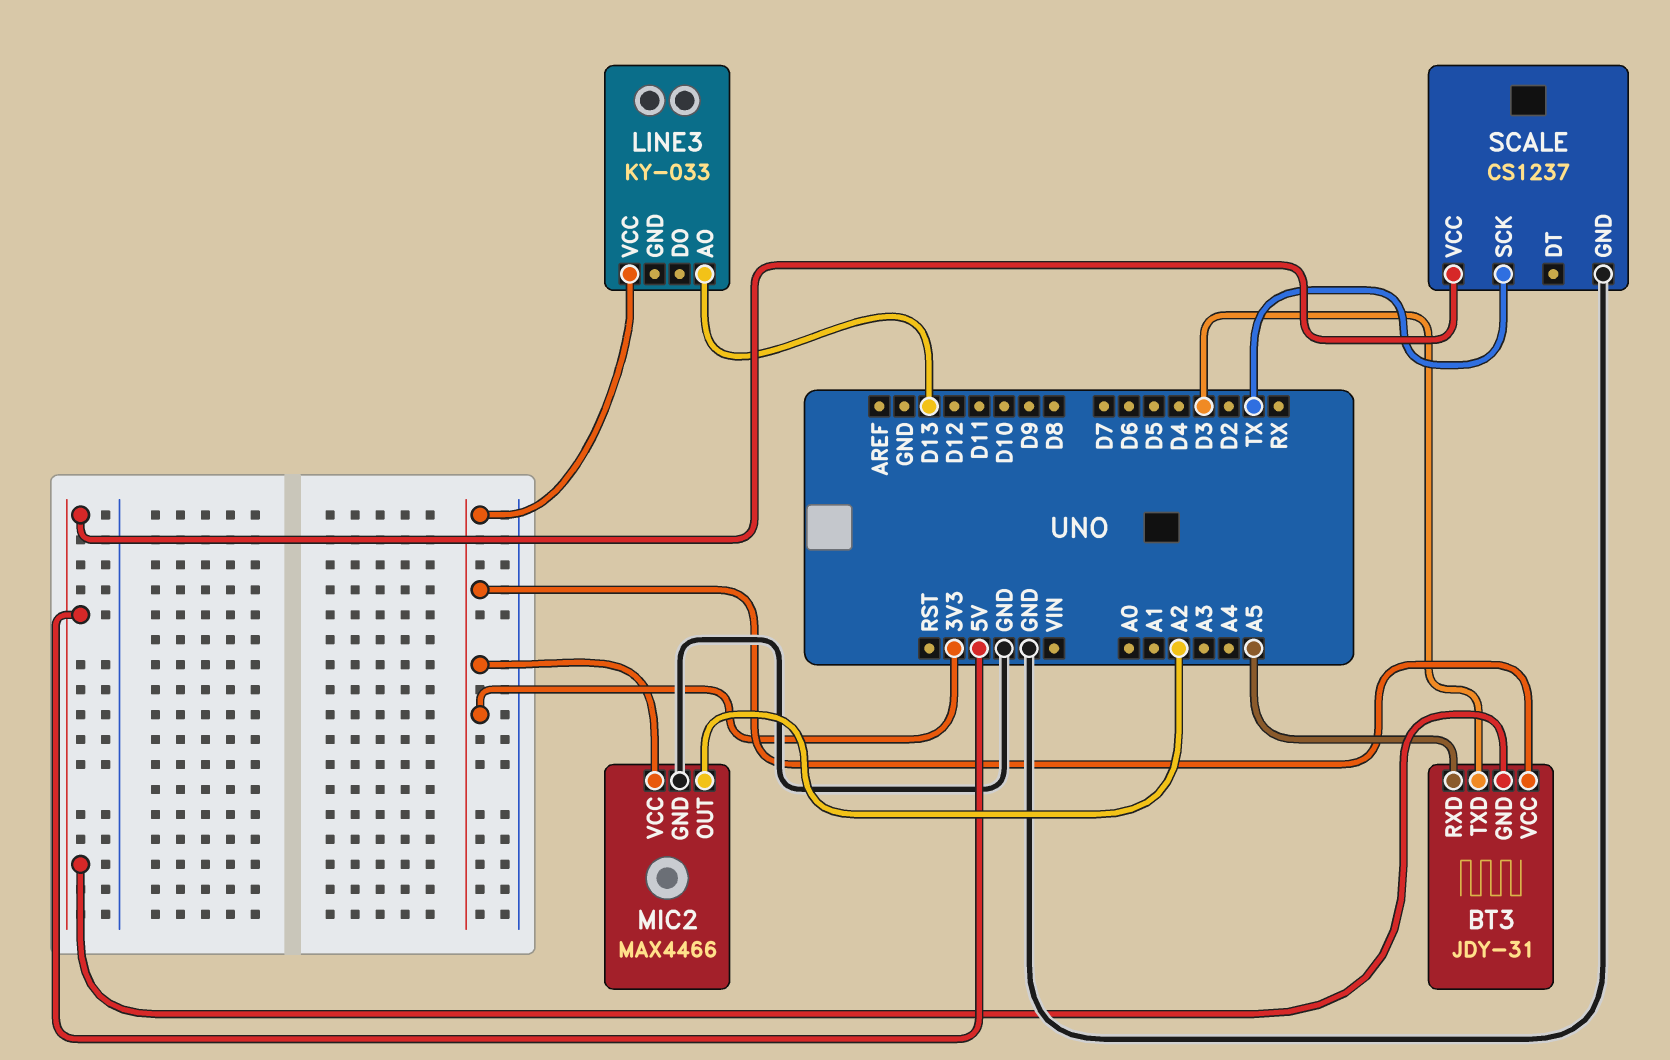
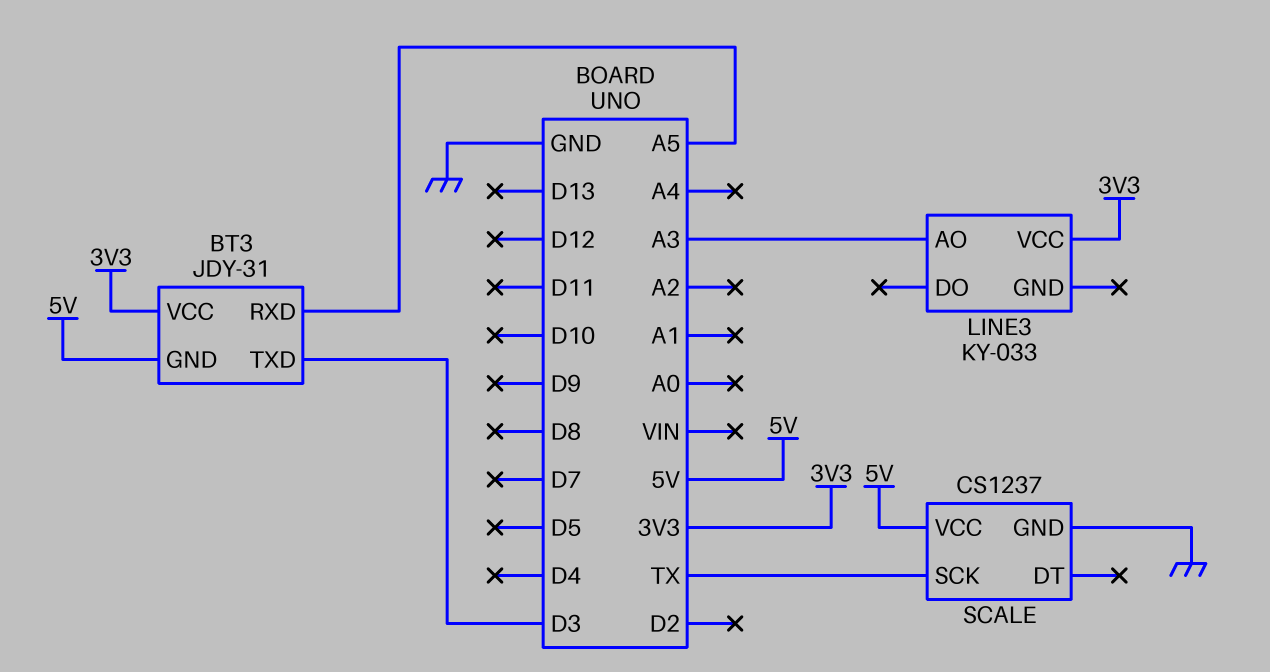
LINE3 pin AO: D13 -> A3
MIC2: MAX4466 -> none
MIC2 pin GND: GND -> none
MIC2 pin OUT: A2 -> none
MIC2 pin VCC: 3V3 -> none

